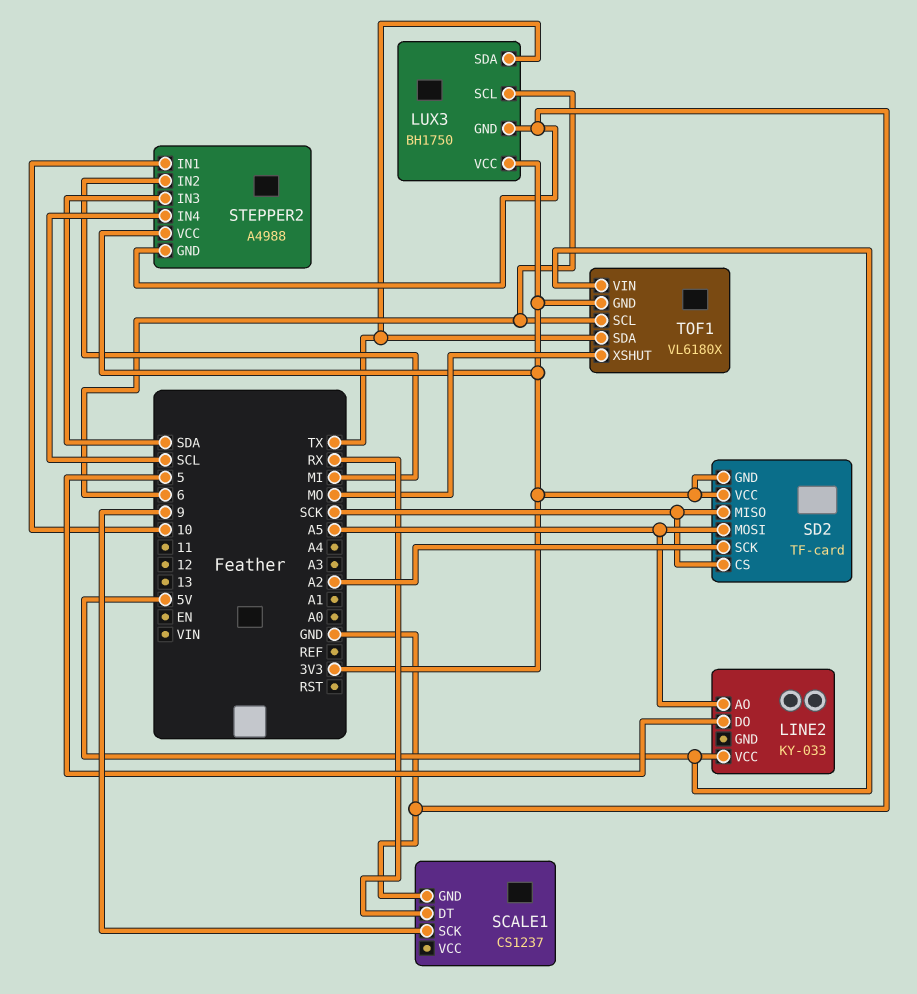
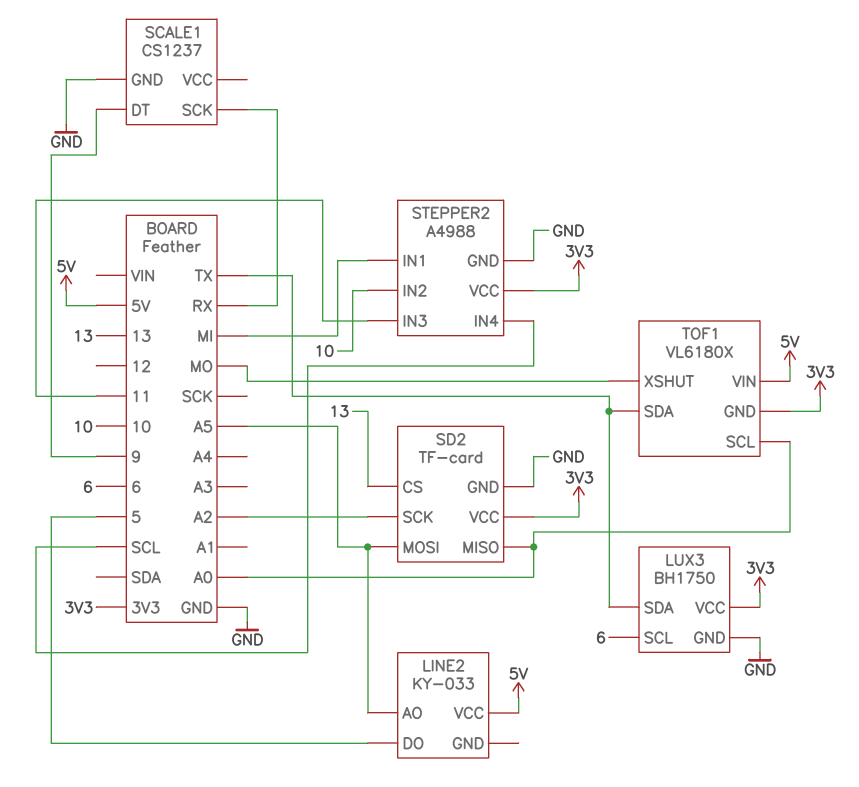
SCALE1 pin DT: RX -> 9
SCALE1 pin SCK: 9 -> RX
SD2 pin CS: SCK -> 13
SD2 pin GND: 3V3 -> GND
SD2 pin MISO: SCK -> A0
STEPPER2 pin IN1: 10 -> MI
STEPPER2 pin IN2: MI -> 10
STEPPER2 pin IN3: SDA -> 11
TOF1 pin SCL: 6 -> A0

